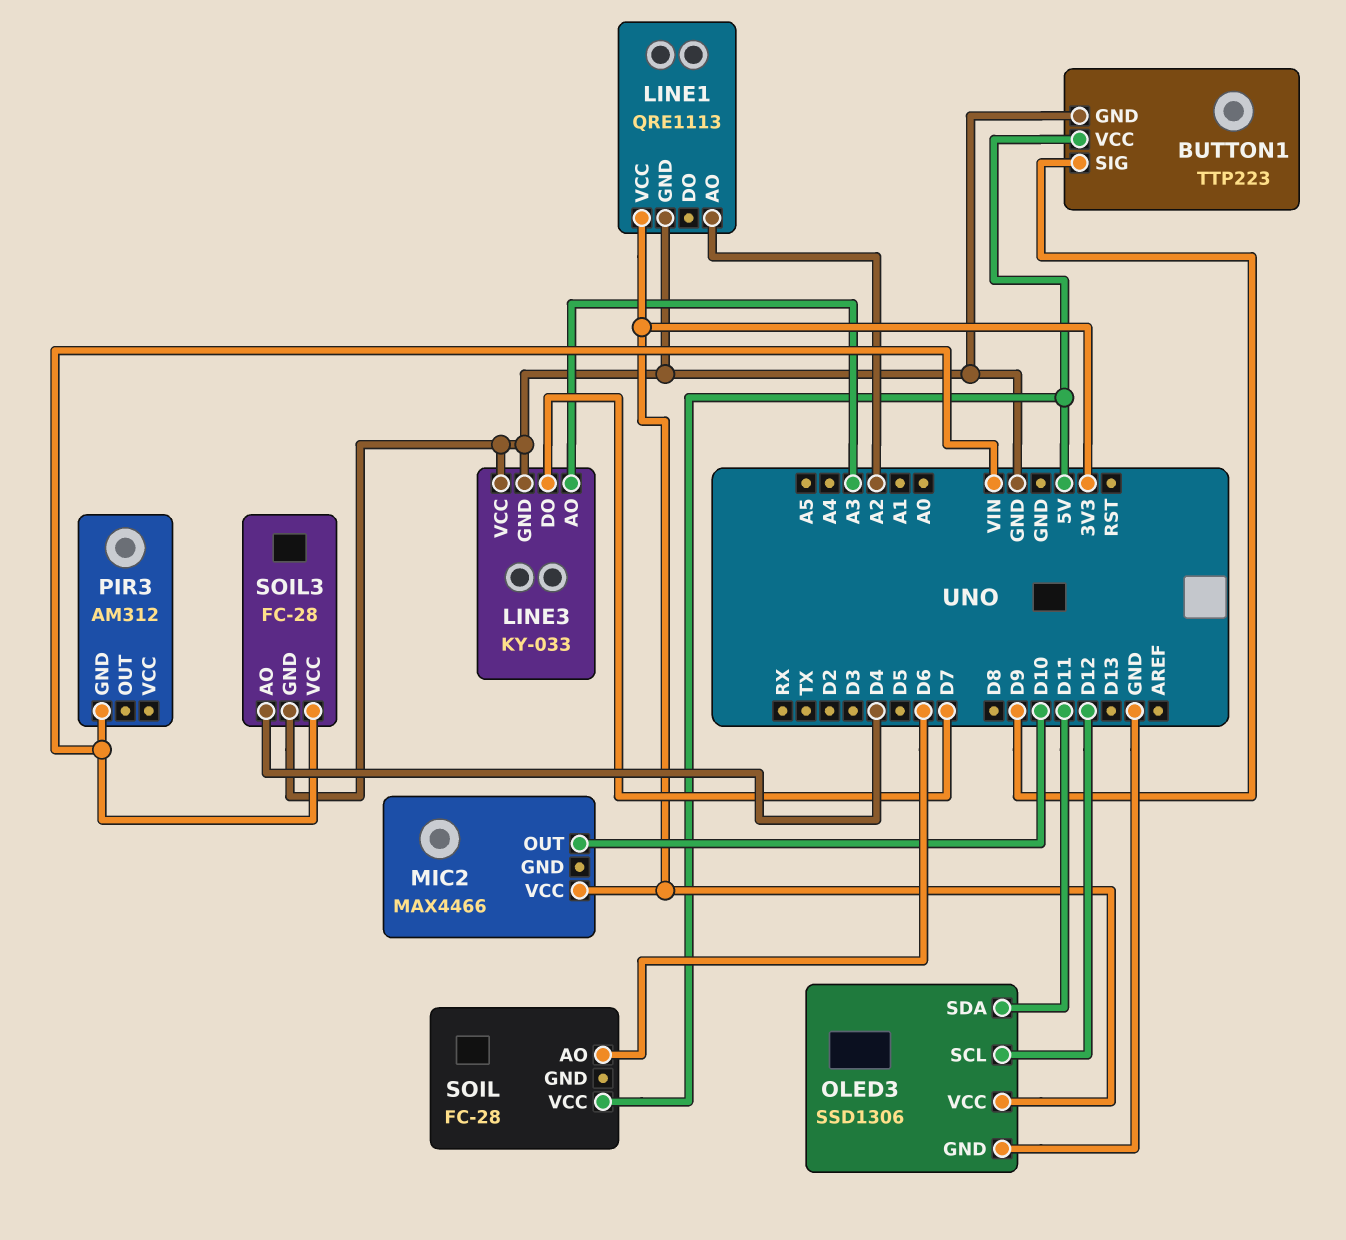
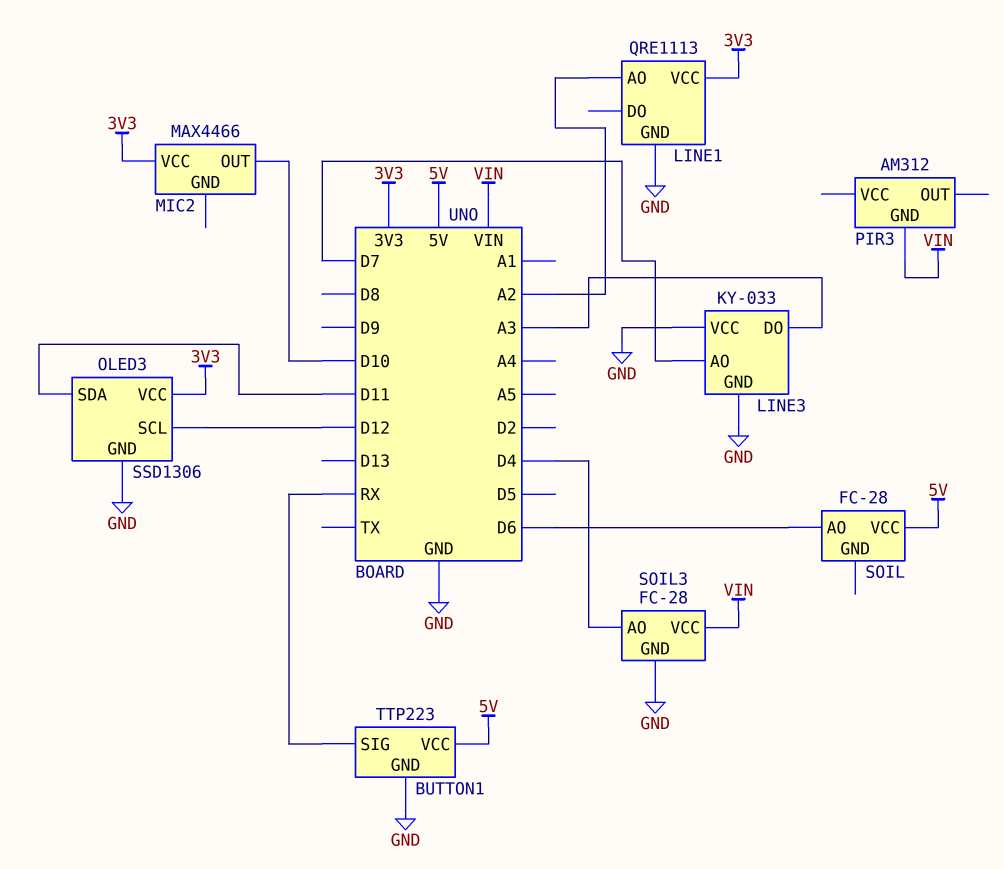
BUTTON1 pin SIG: D9 -> RX
LINE3 pin AO: A3 -> D7
LINE3 pin DO: D7 -> A3

